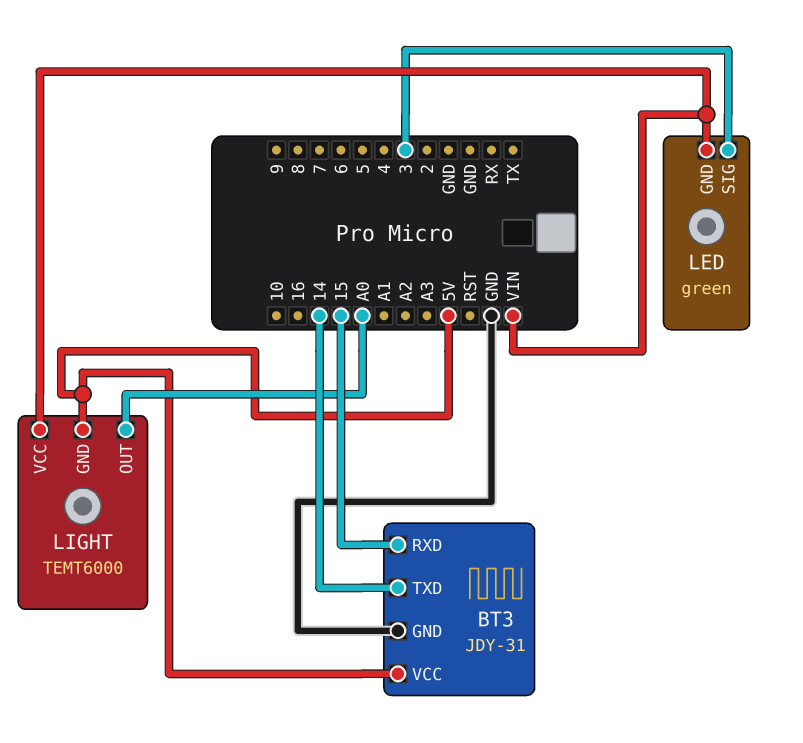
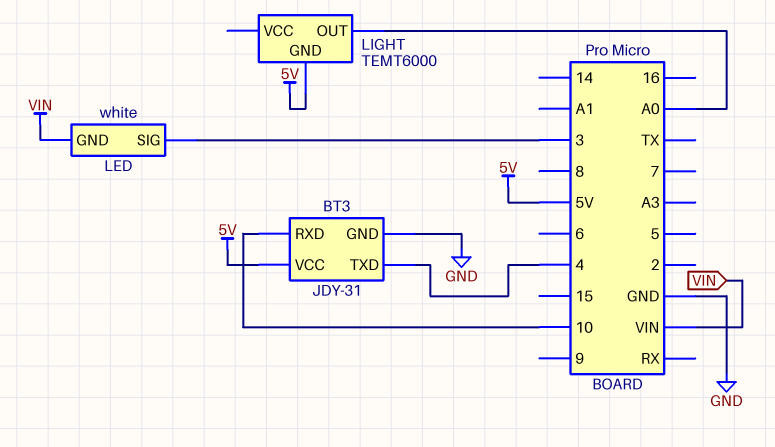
BT3 pin RXD: 15 -> 10
BT3 pin TXD: 14 -> 4
LED: green -> white
LIGHT pin VCC: VIN -> none

